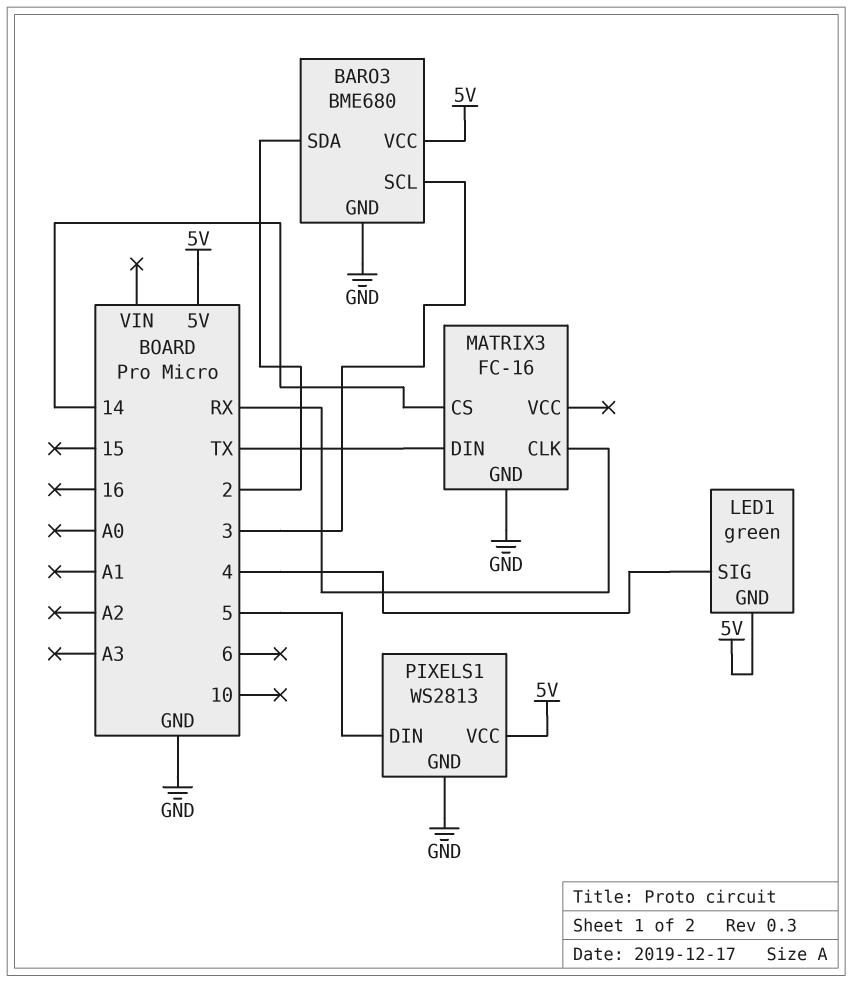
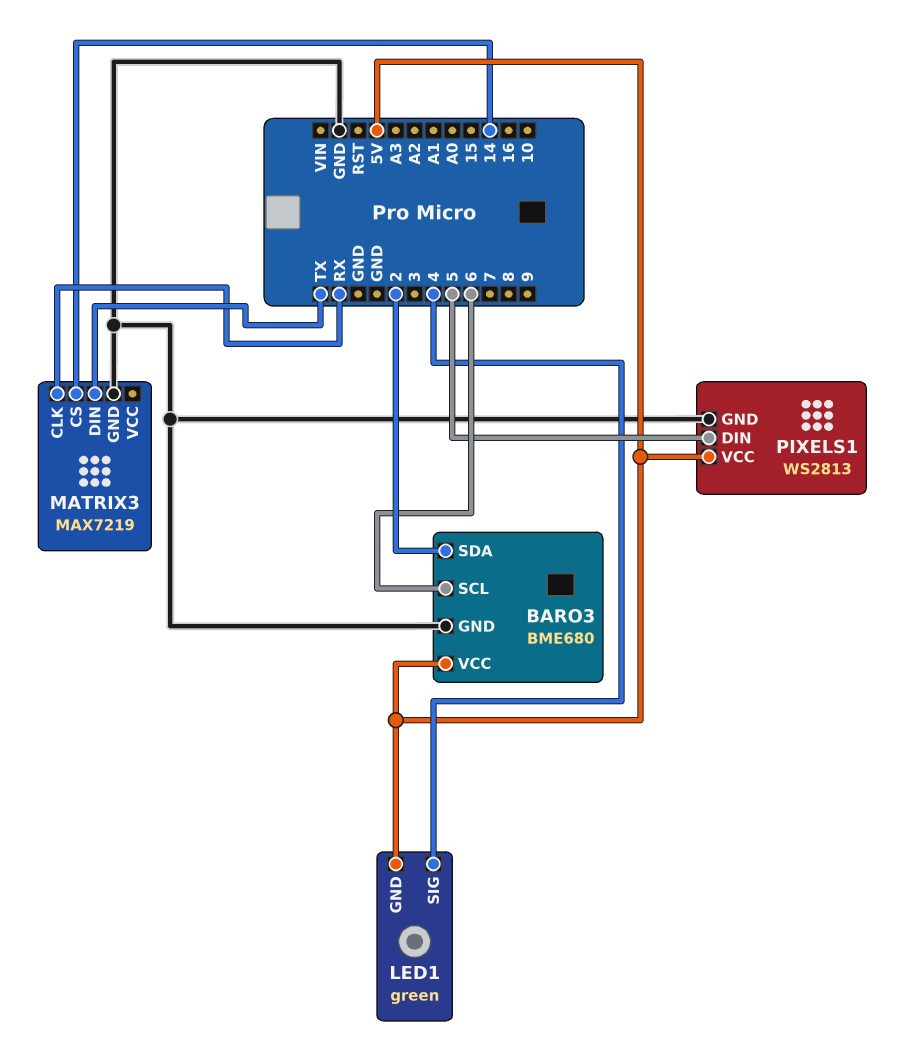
BARO3 pin SCL: 3 -> 6
MATRIX3: FC-16 -> MAX7219

